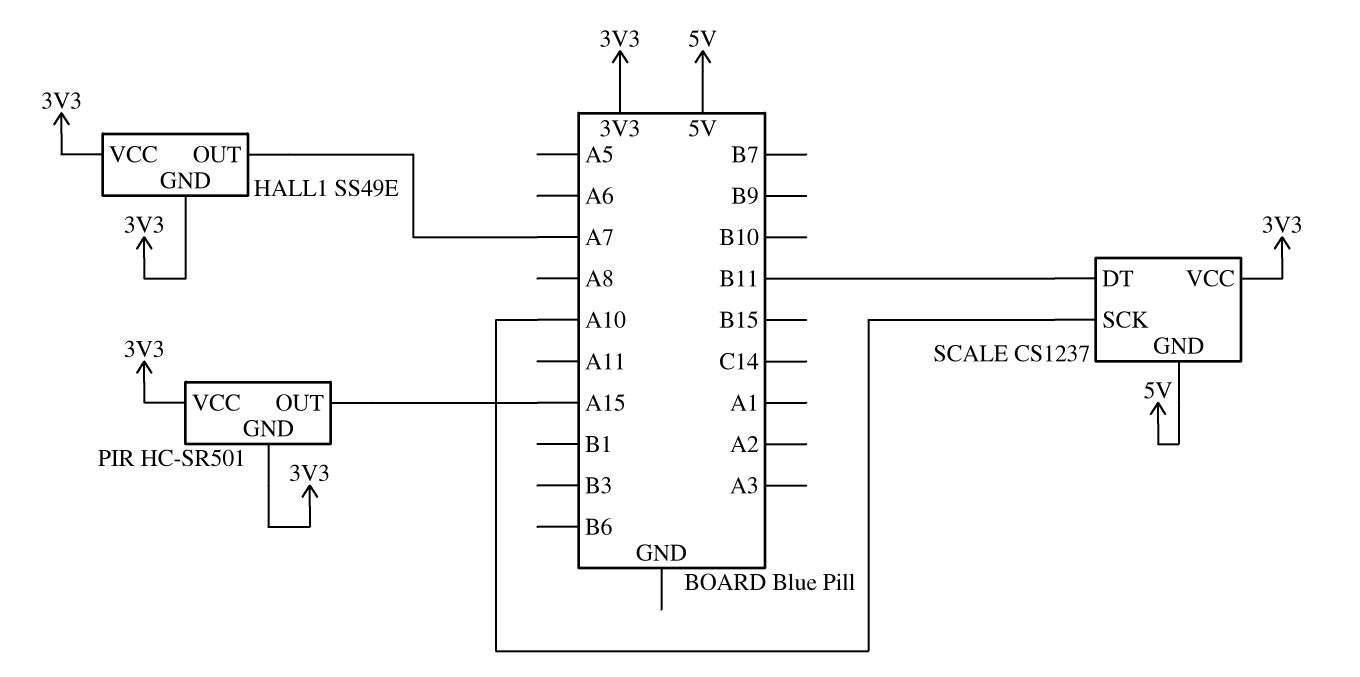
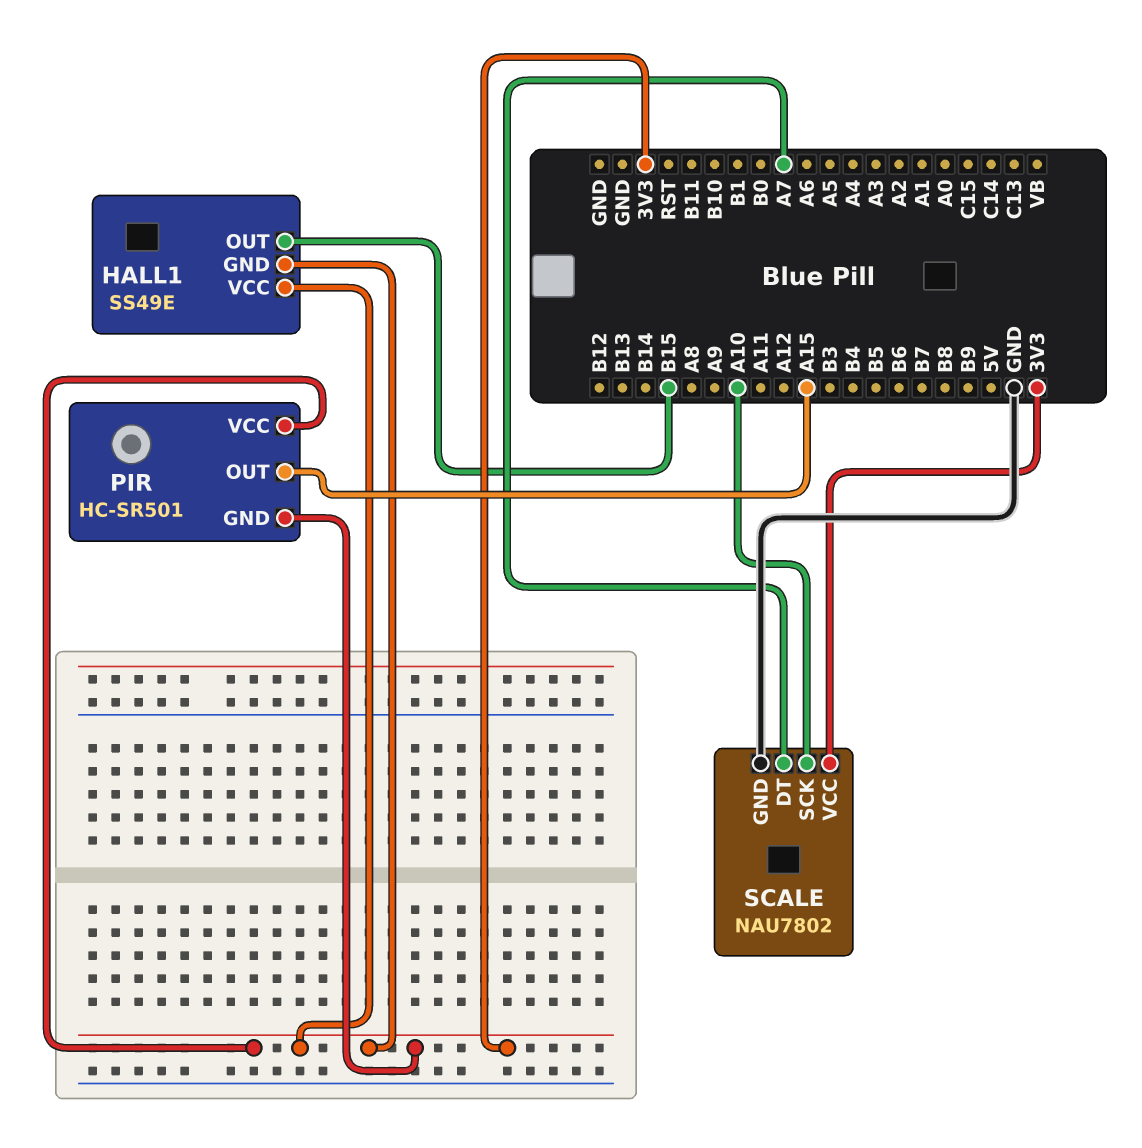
HALL1 pin OUT: A7 -> B15
SCALE: CS1237 -> NAU7802
SCALE pin DT: B11 -> A7
SCALE pin GND: 5V -> GND

